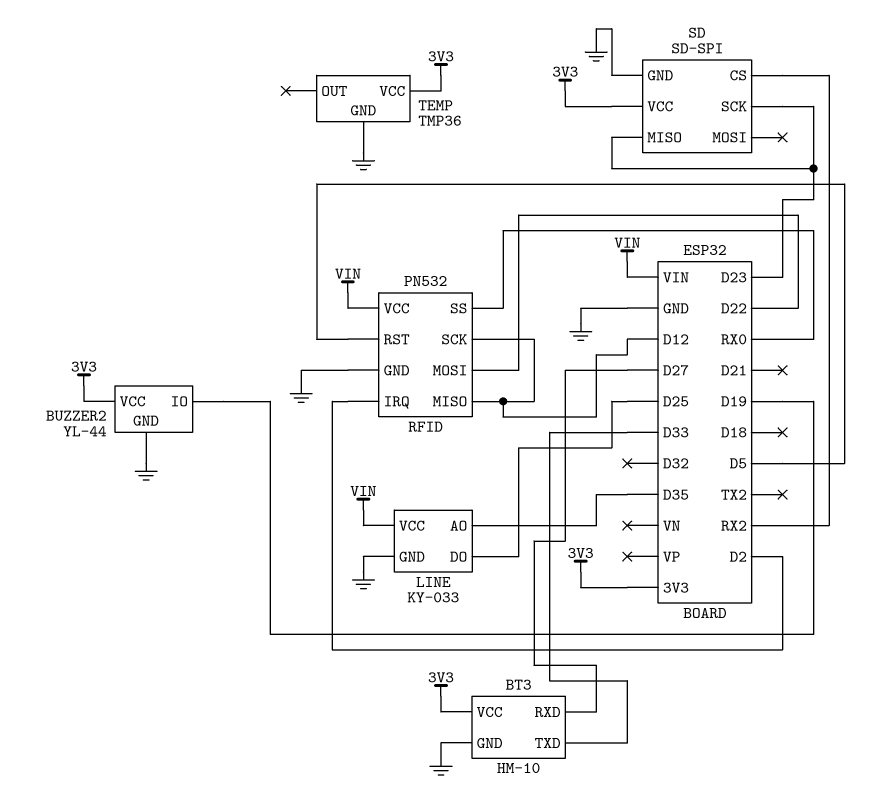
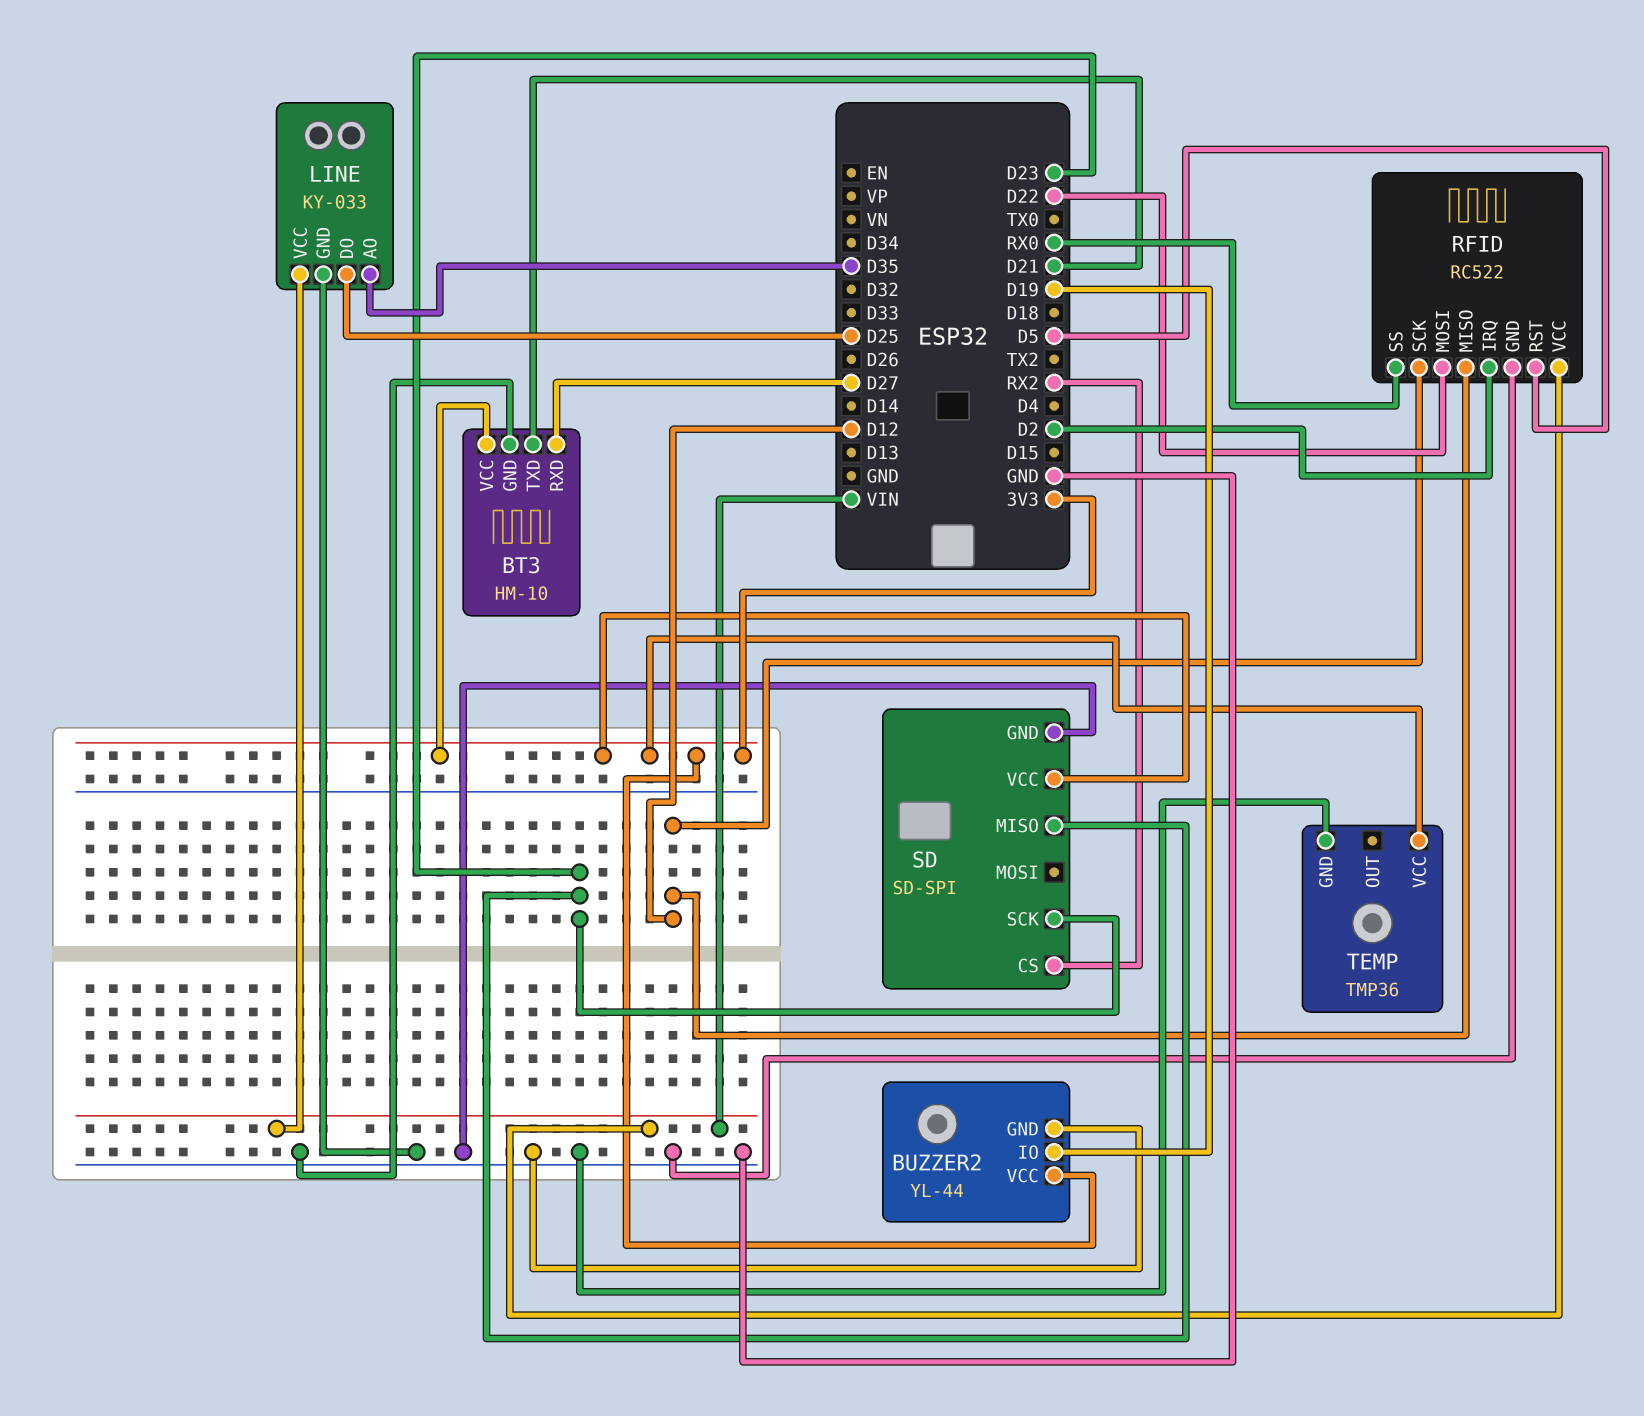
BT3 pin TXD: D33 -> D21
RFID: PN532 -> RC522

